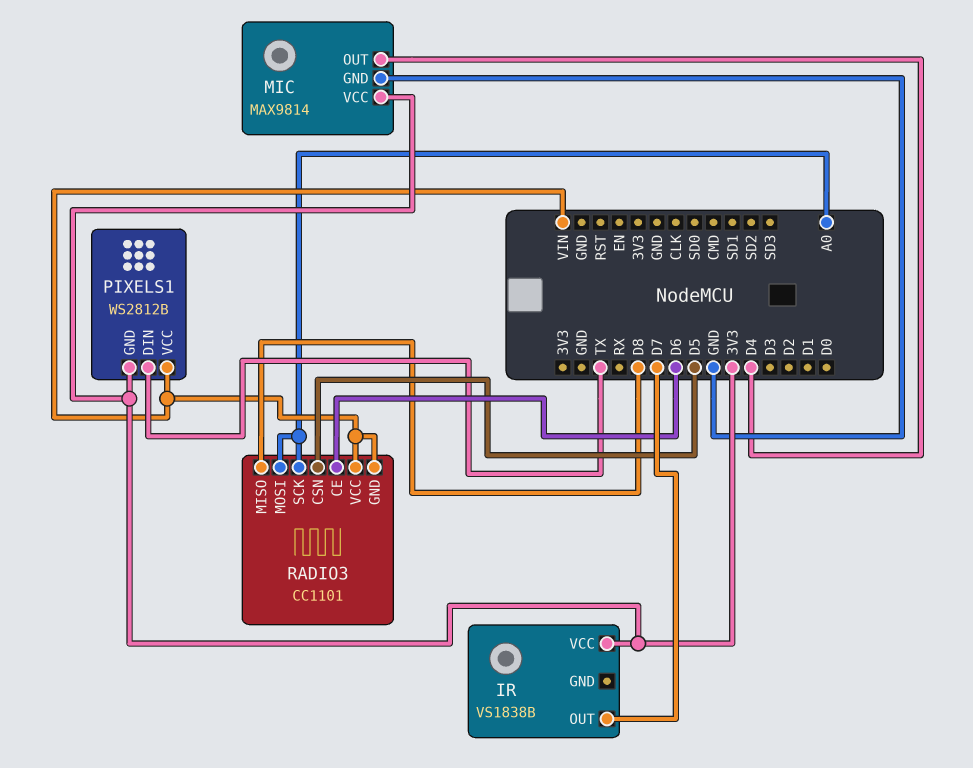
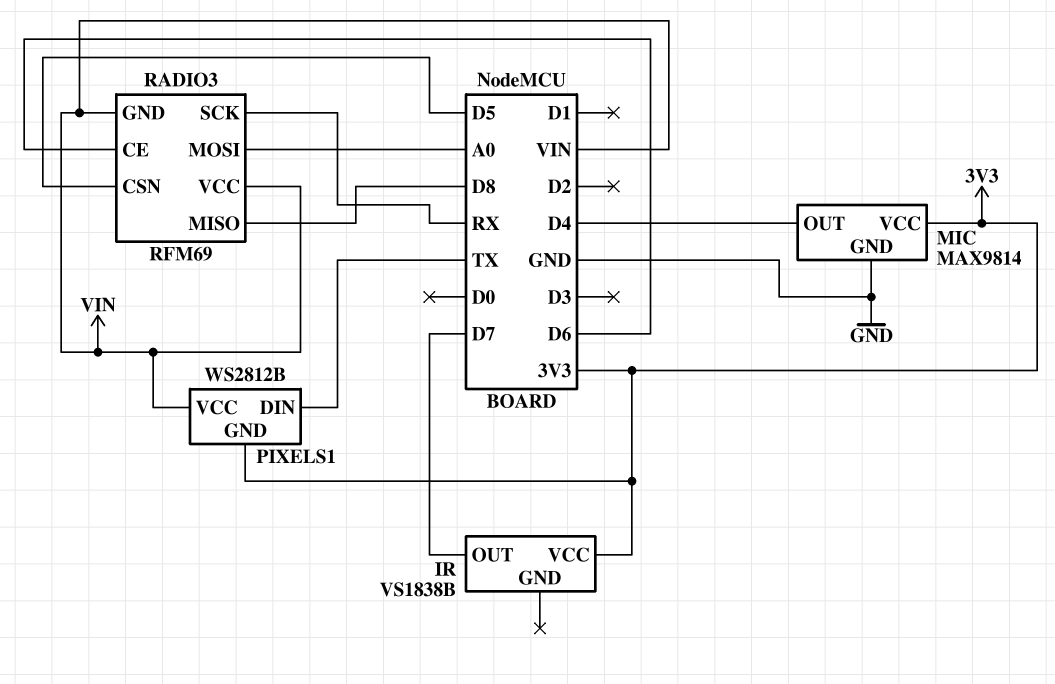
RADIO3: CC1101 -> RFM69
RADIO3 pin SCK: A0 -> RX

